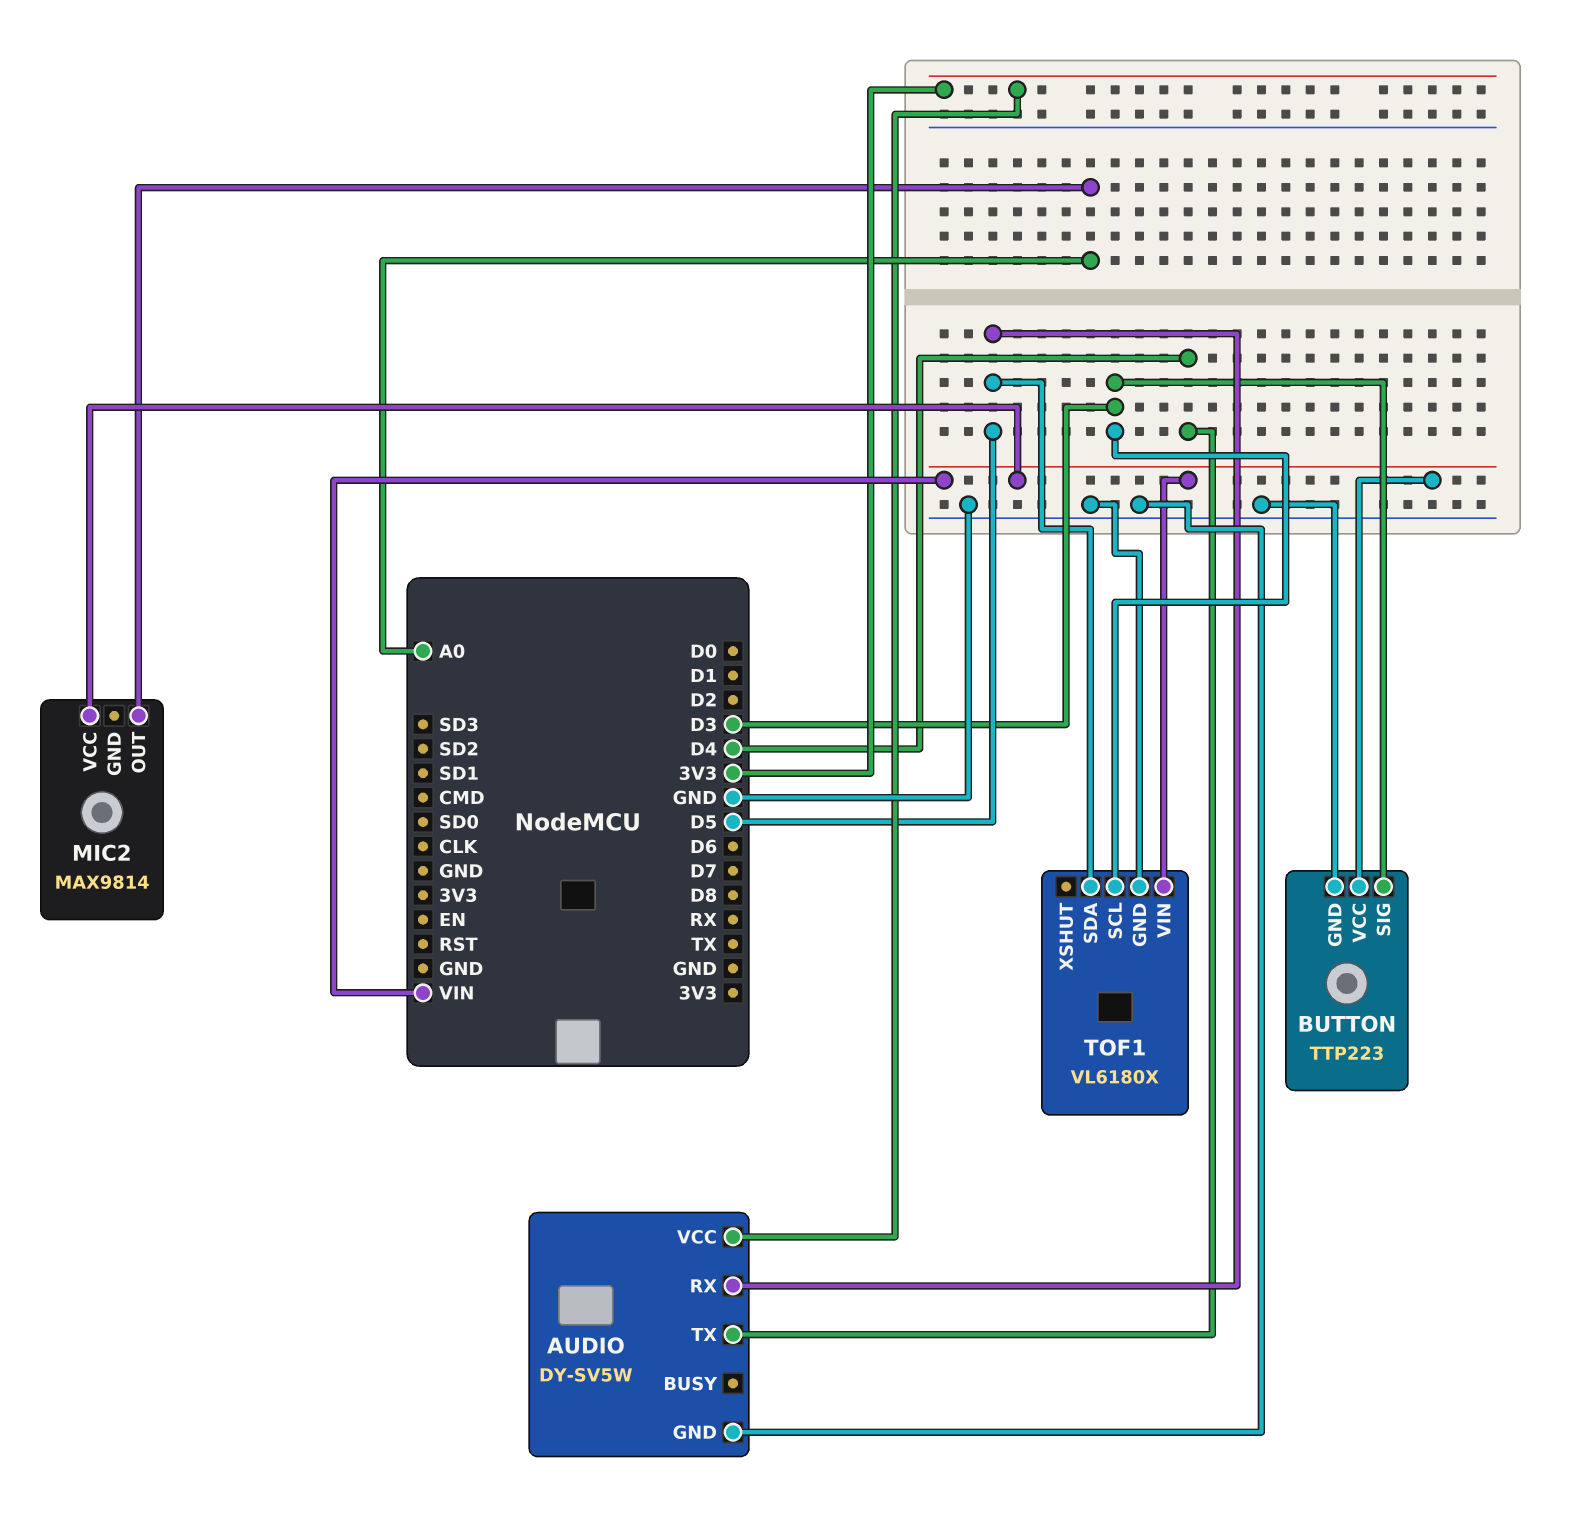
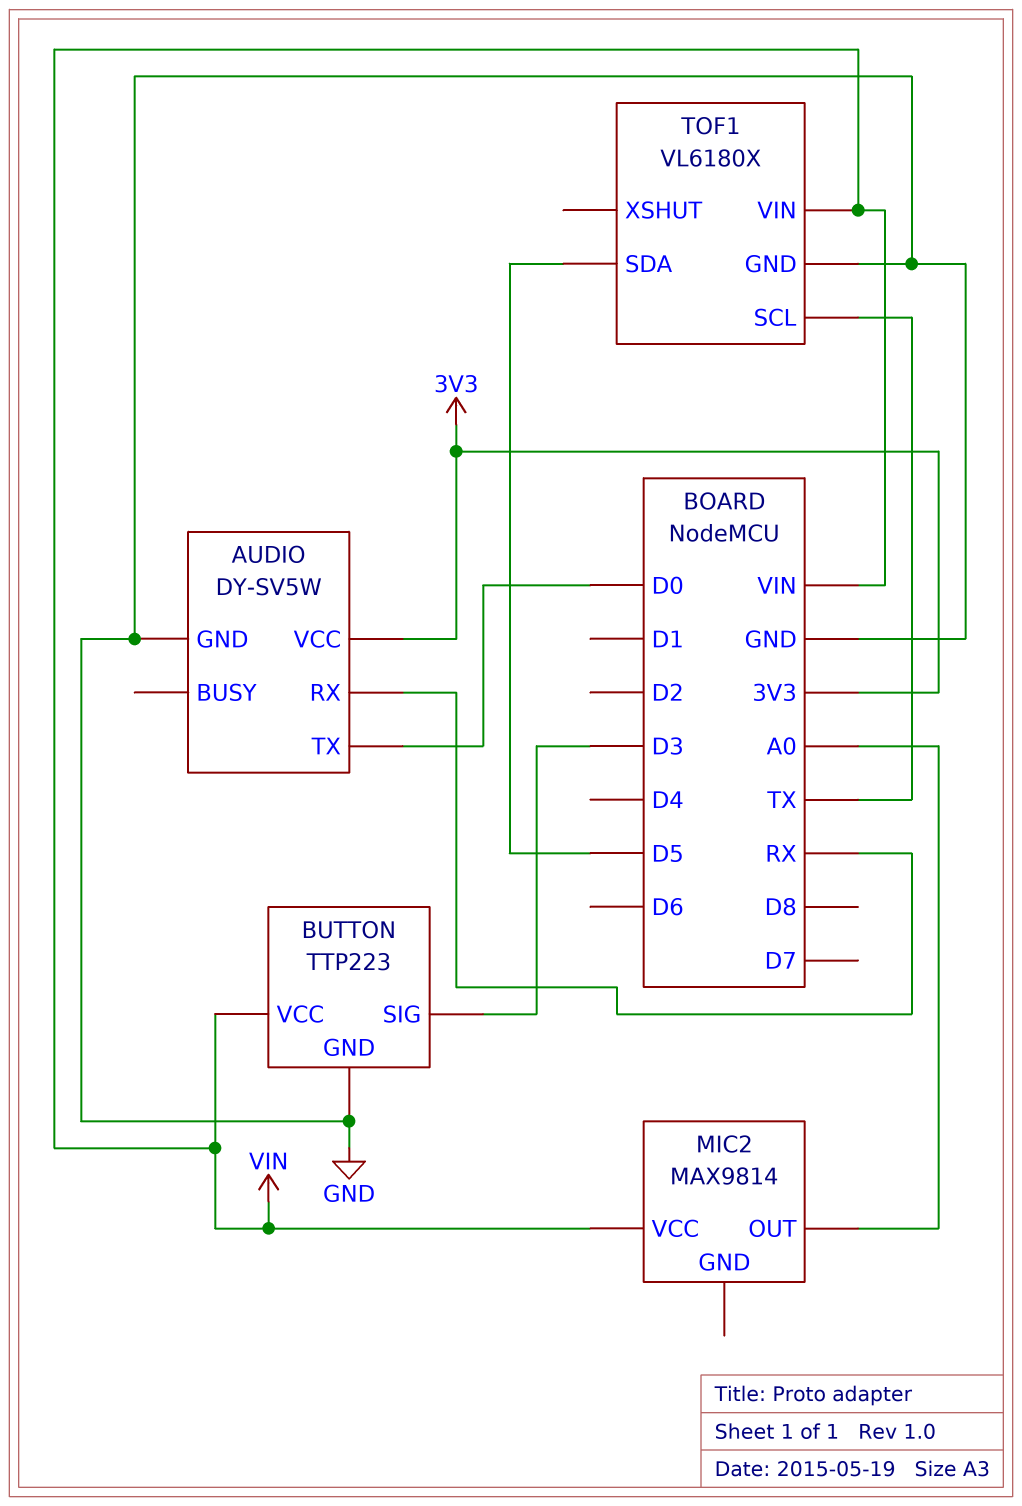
AUDIO pin RX: D5 -> RX
AUDIO pin TX: D4 -> D0
TOF1 pin SCL: D3 -> TX

